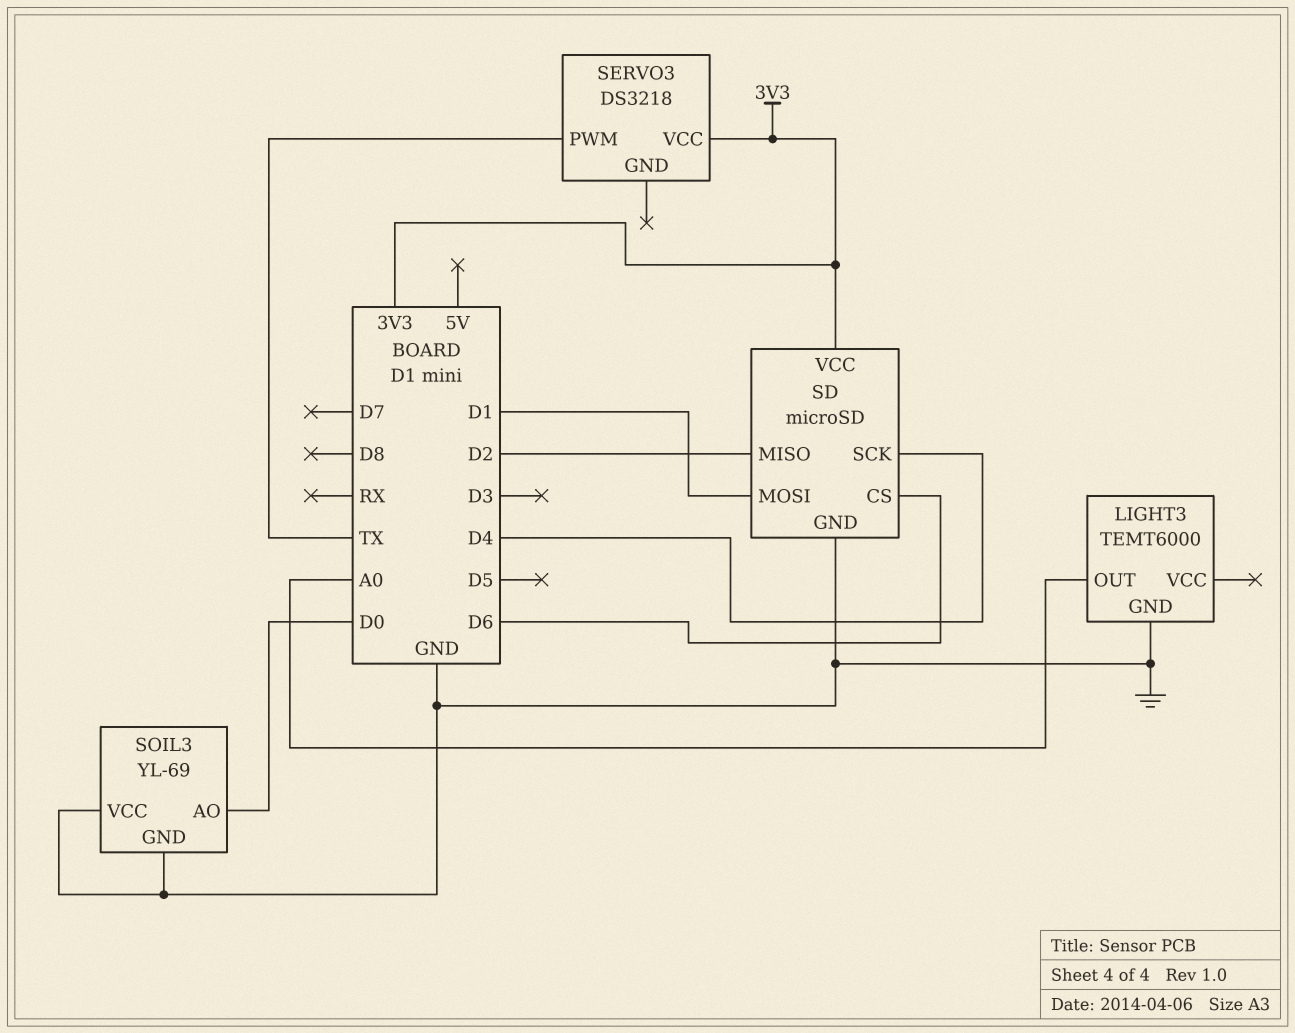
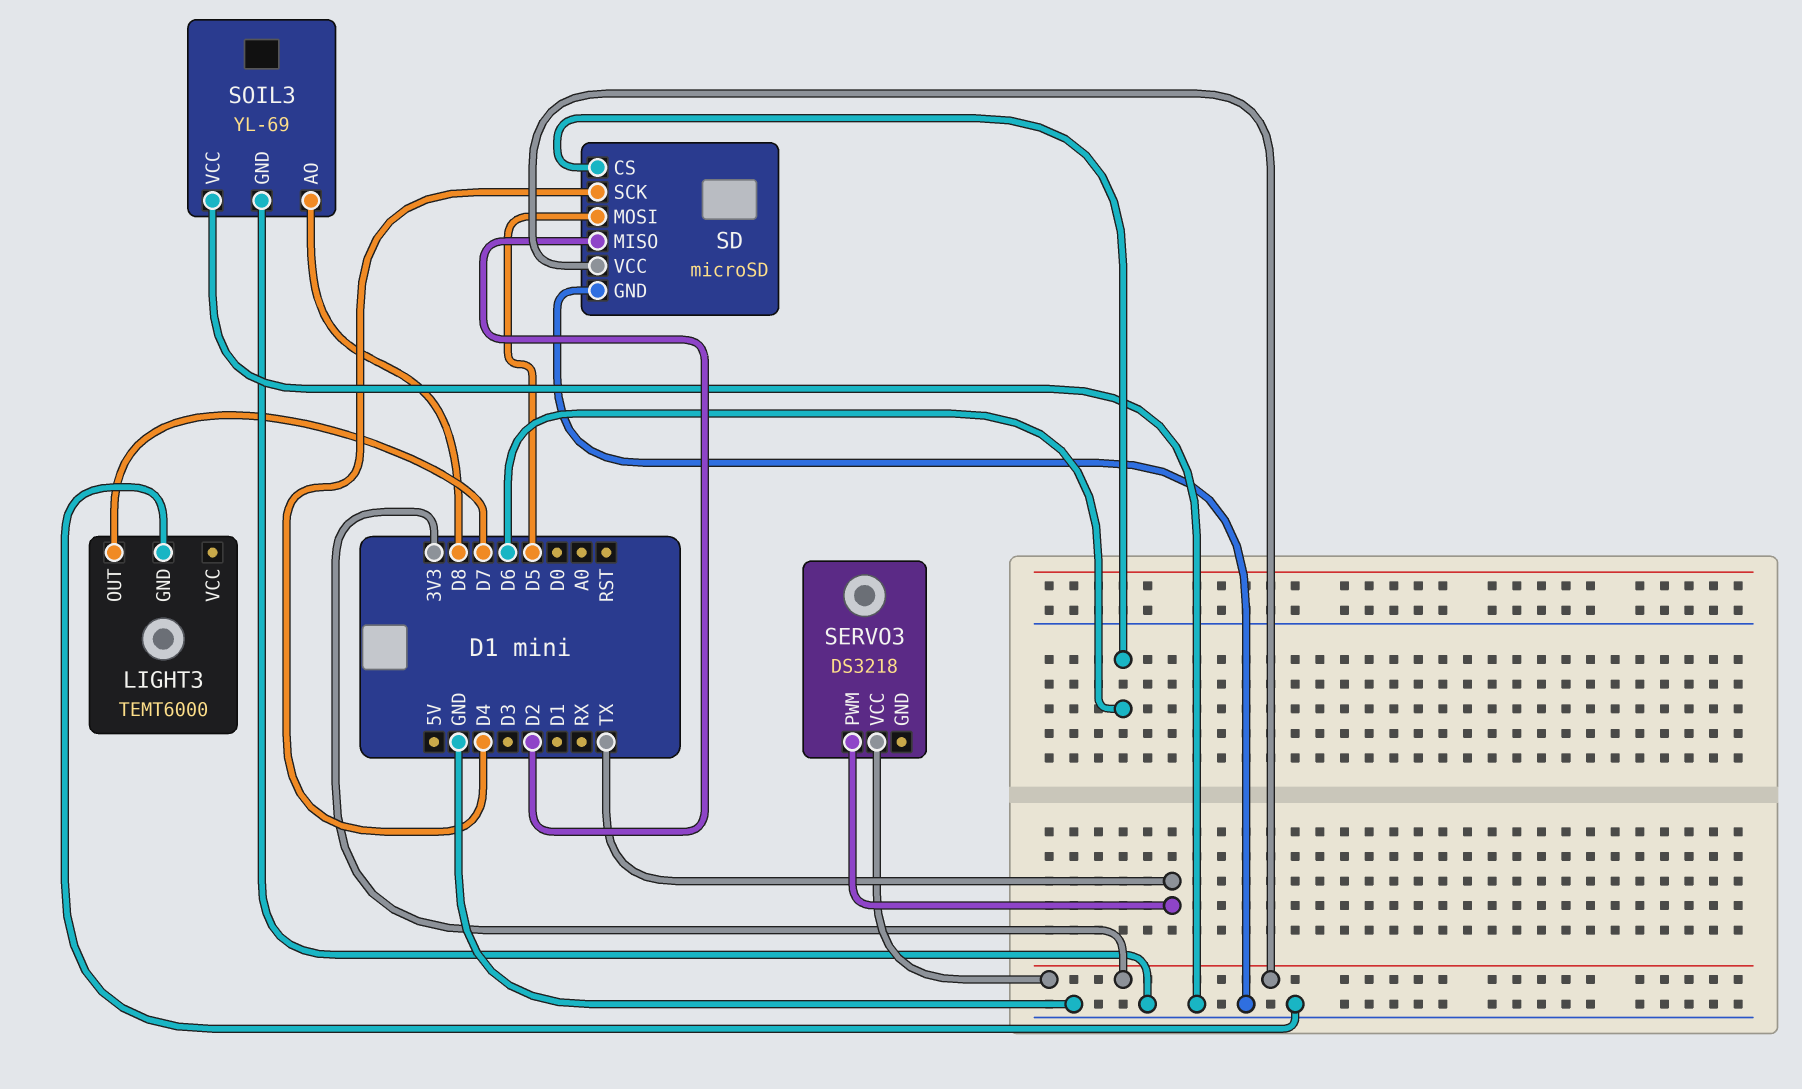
LIGHT3 pin OUT: A0 -> D7
SD pin MOSI: D1 -> D5
SOIL3 pin AO: D0 -> D8

